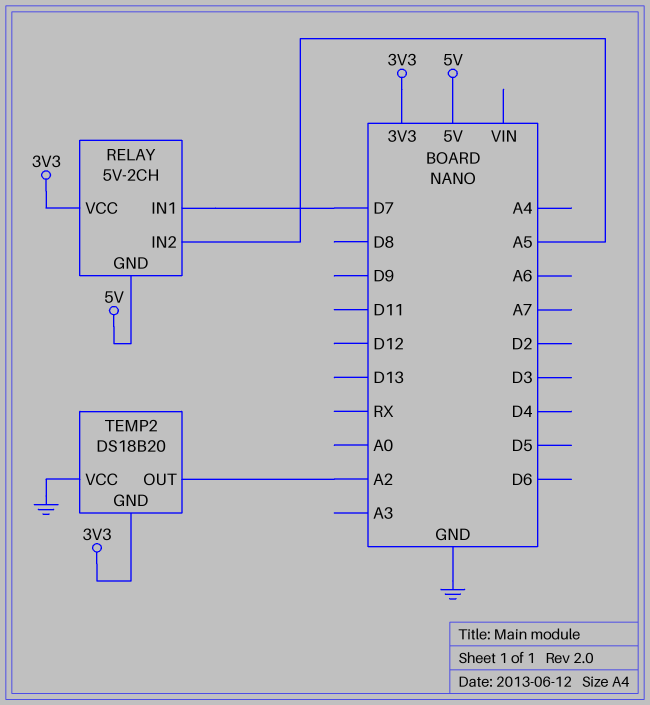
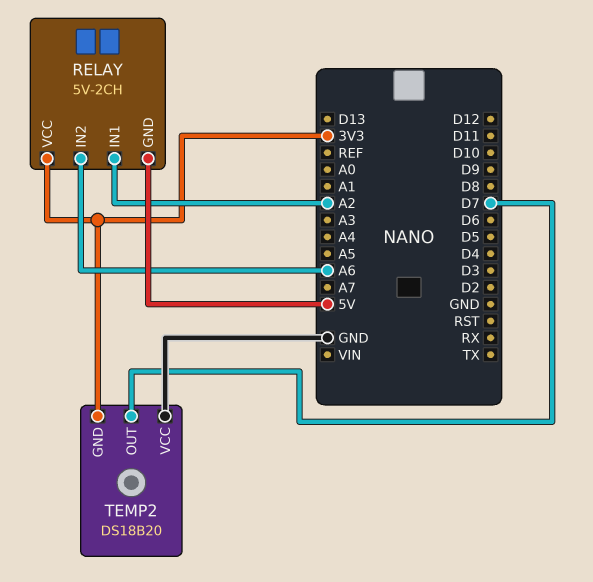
RELAY pin IN1: D7 -> A2
RELAY pin IN2: A5 -> A6
TEMP2 pin OUT: A2 -> D7

